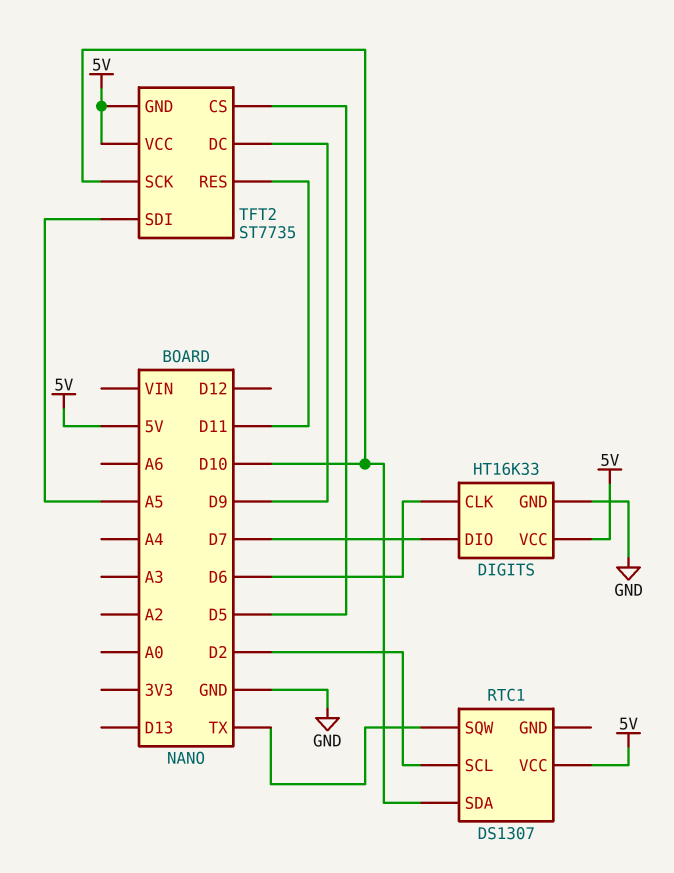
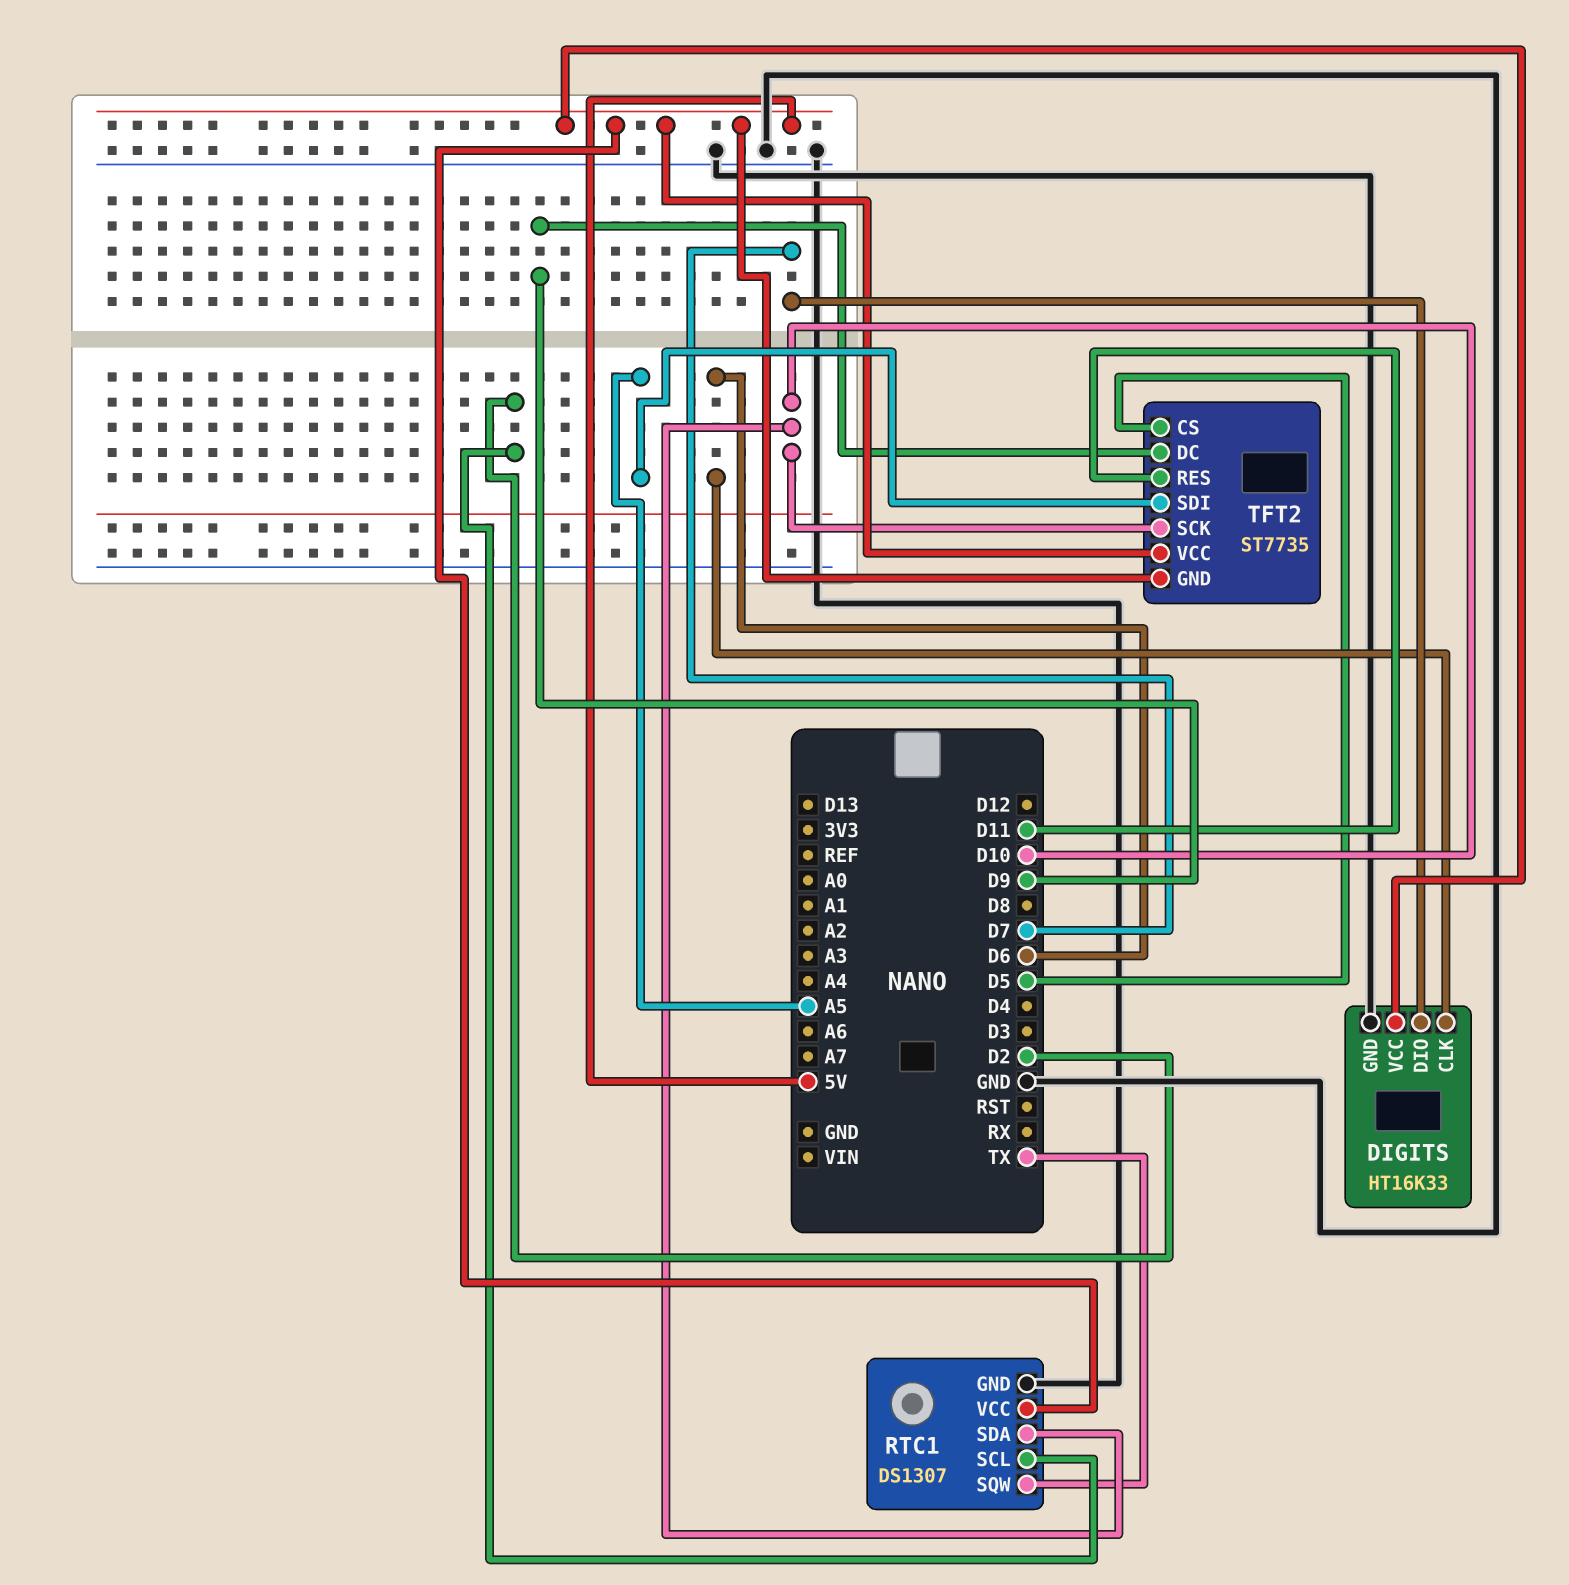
RTC1 pin GND: none -> GND

